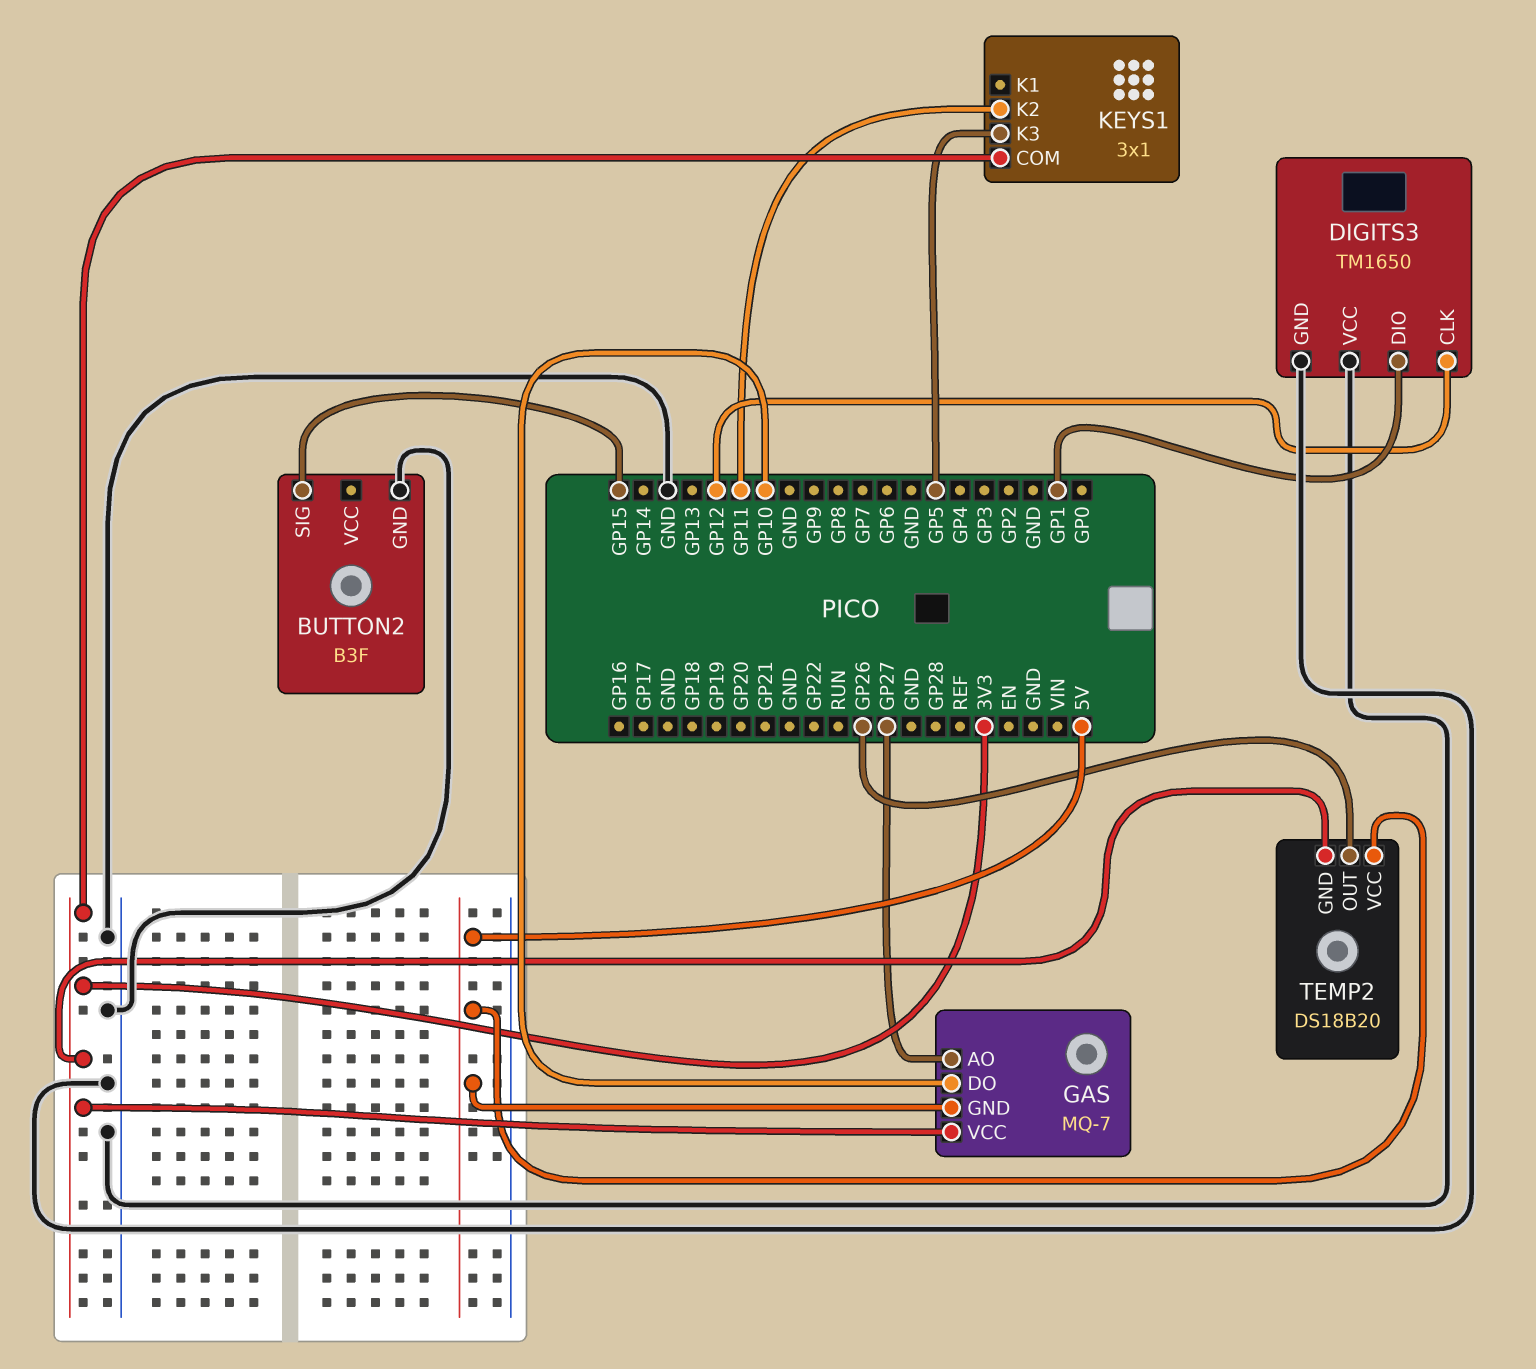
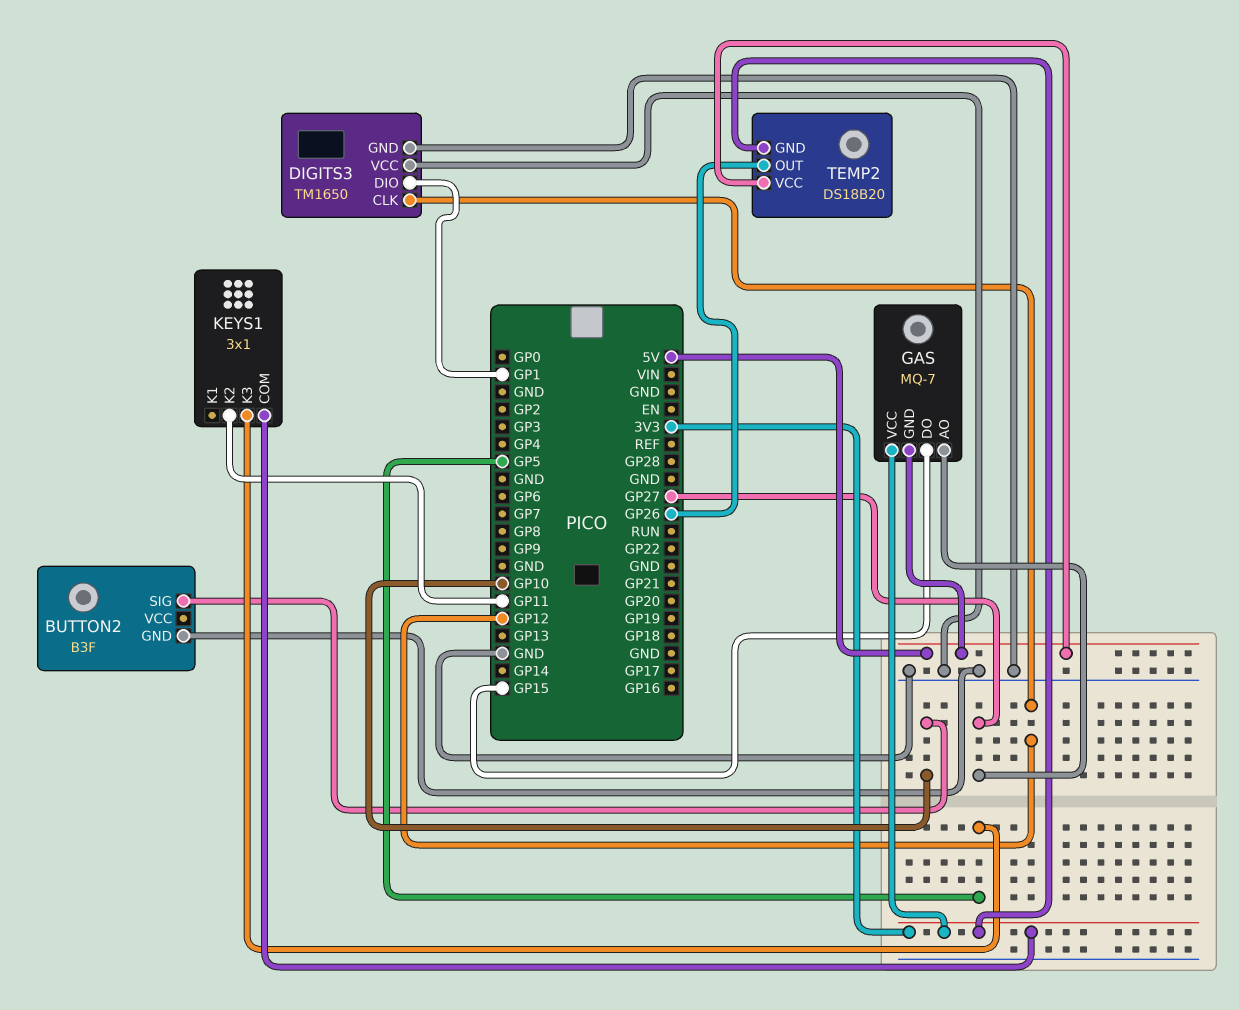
BUTTON2 pin SIG: GP15 -> GP10
GAS pin DO: GP10 -> GP15

